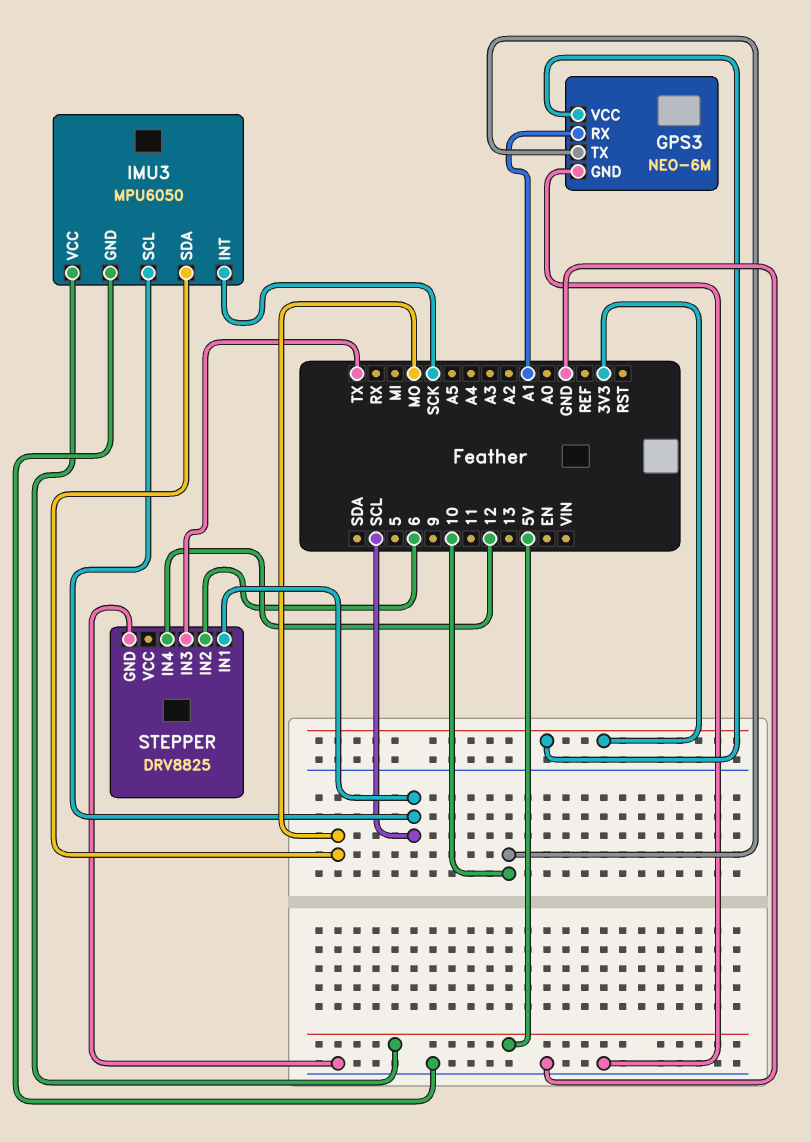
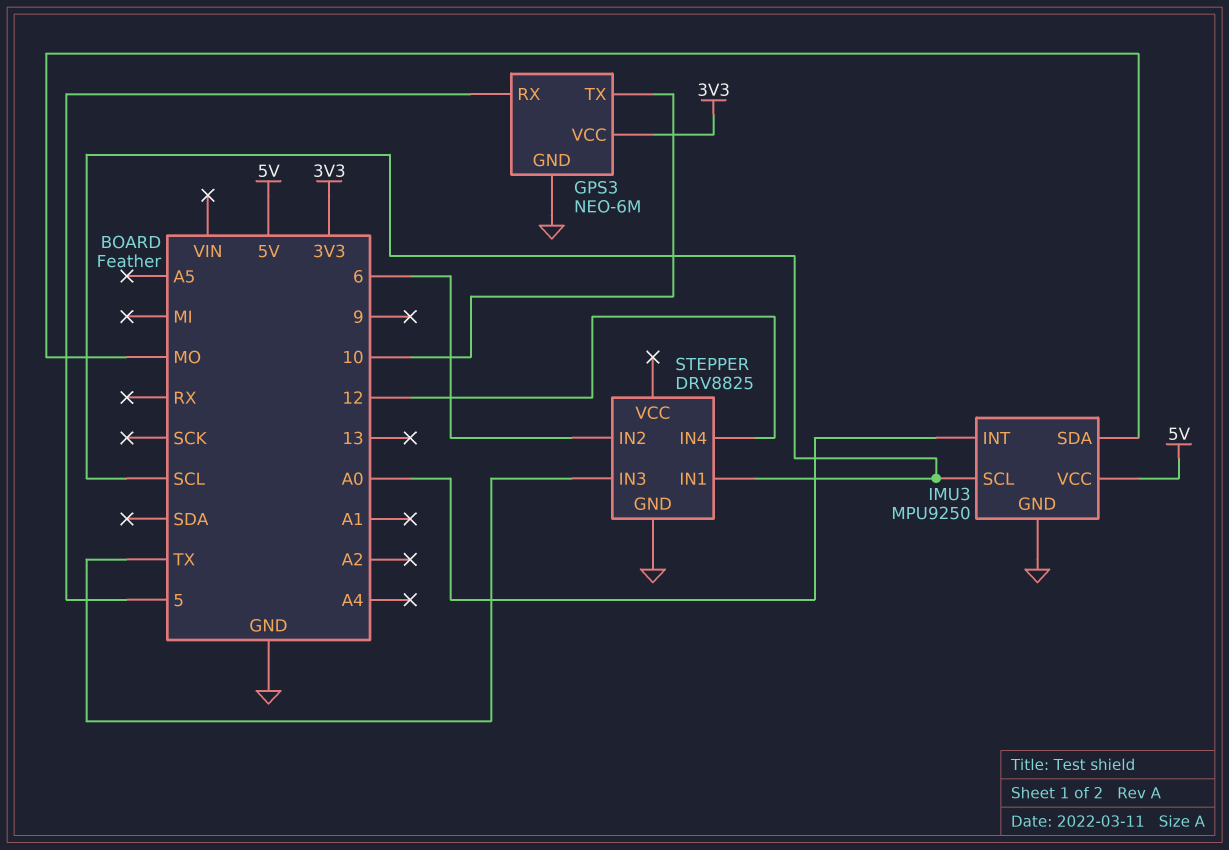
GPS3 pin RX: A1 -> 5
IMU3: MPU6050 -> MPU9250
IMU3 pin INT: SCK -> A0

